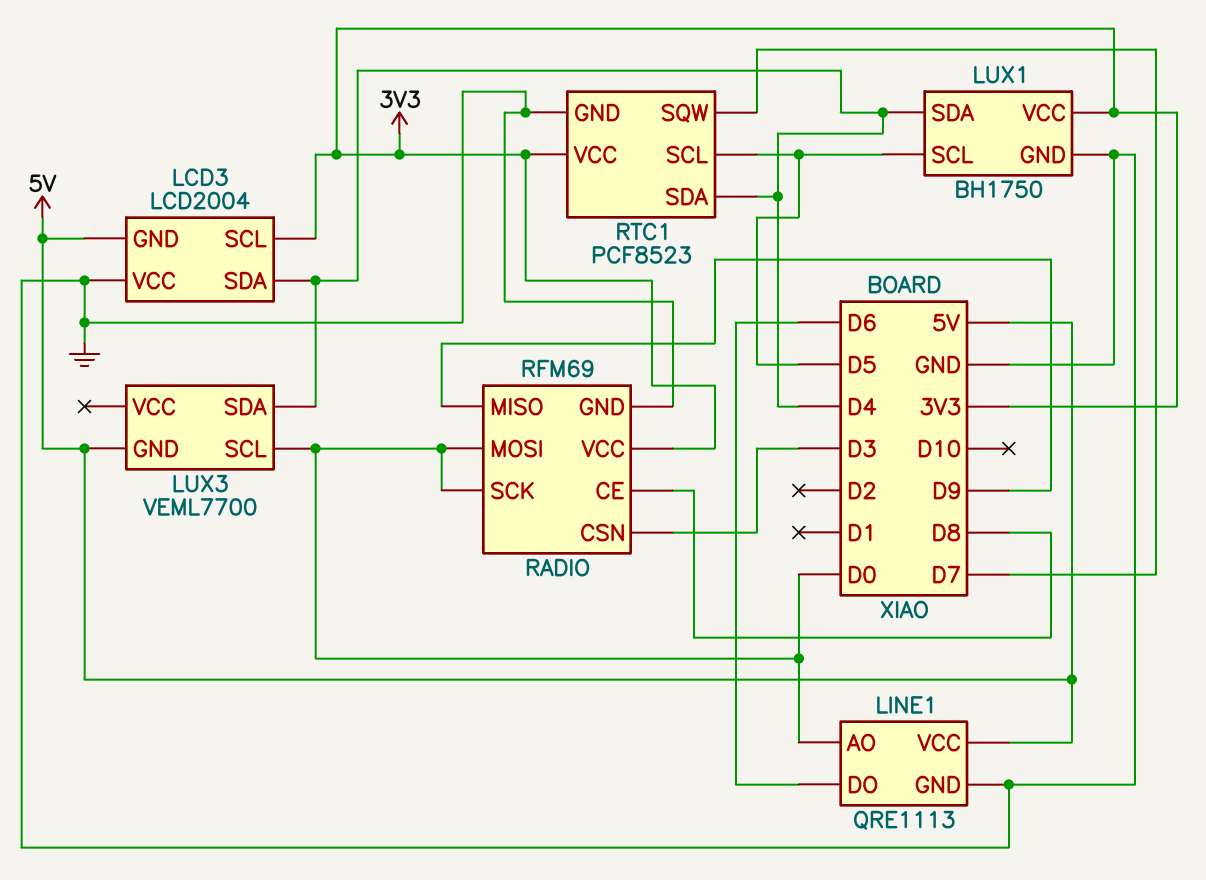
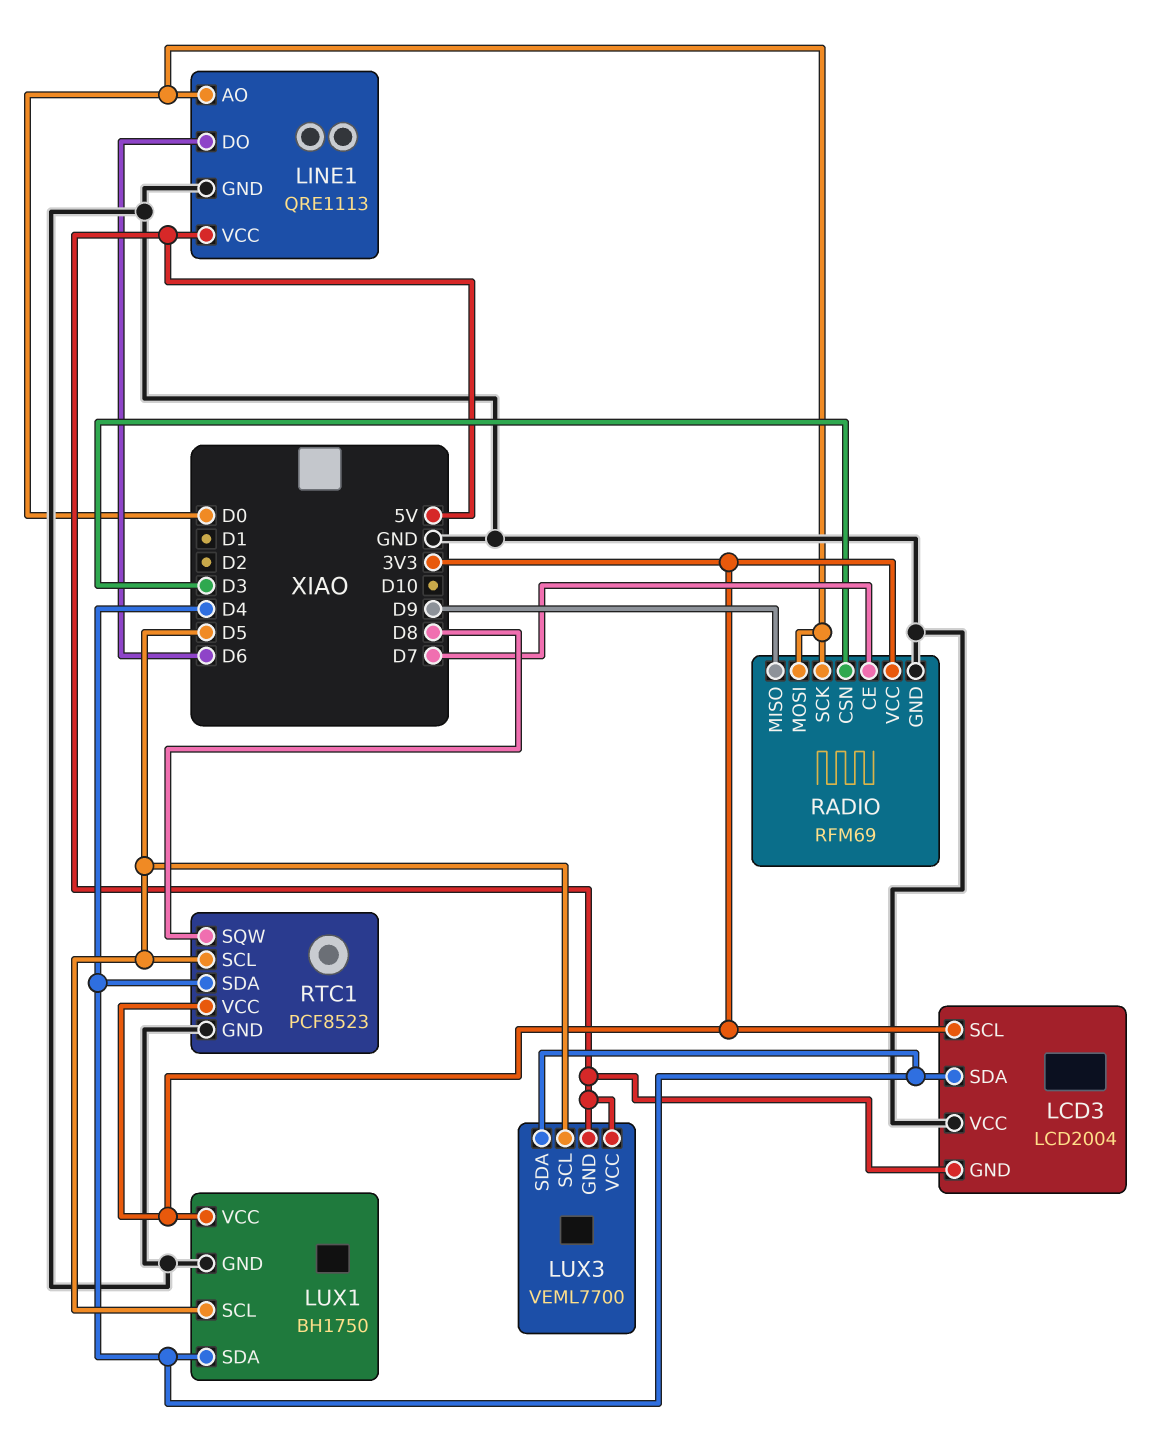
LUX3 pin SCL: D0 -> D5
LUX3 pin VCC: none -> 5V
RADIO pin CE: D8 -> D7
RTC1 pin SQW: D7 -> D8

